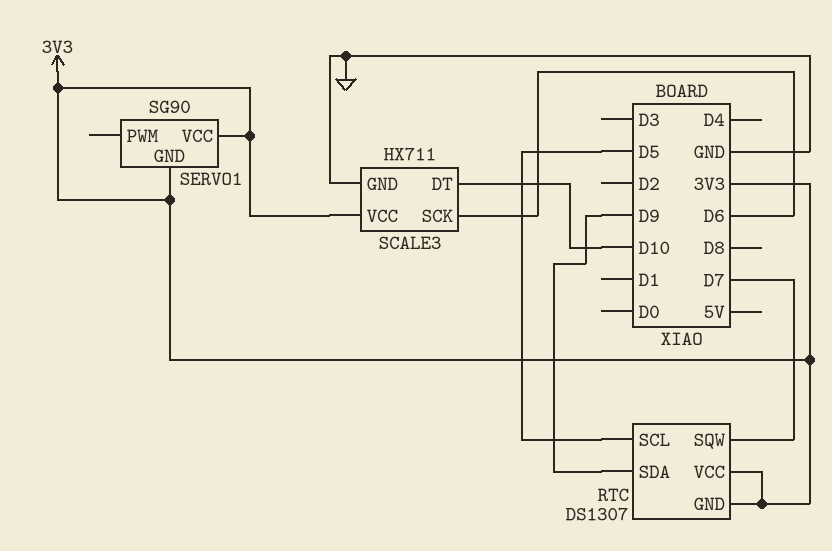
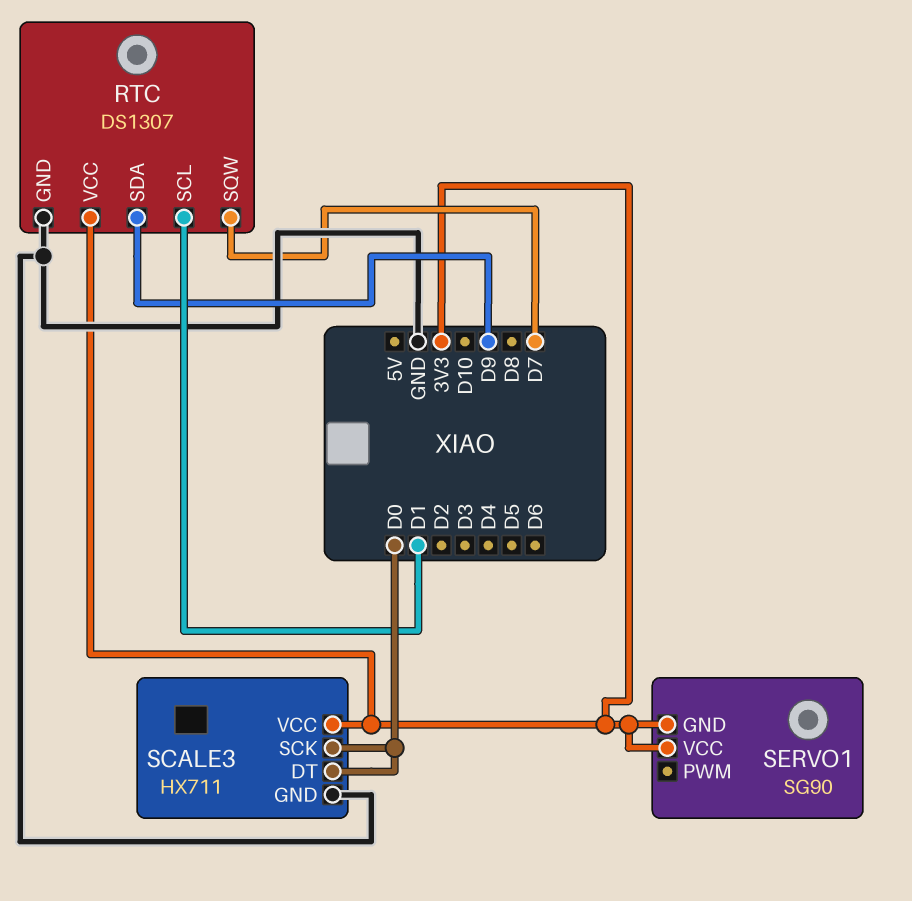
RTC pin GND: 3V3 -> GND
RTC pin SCL: D5 -> D1
SCALE3 pin DT: D10 -> D0
SCALE3 pin SCK: D6 -> D0

